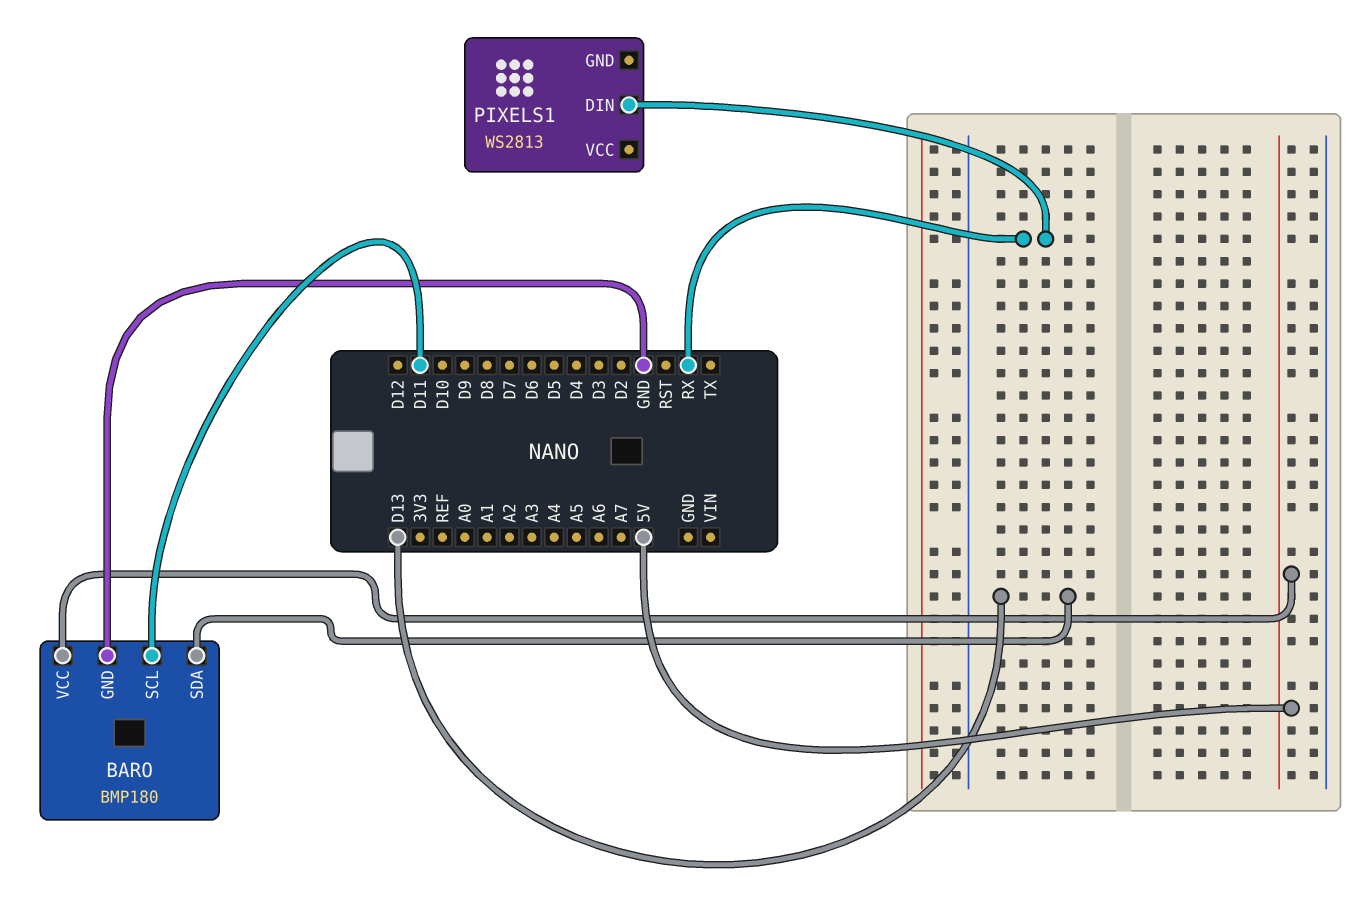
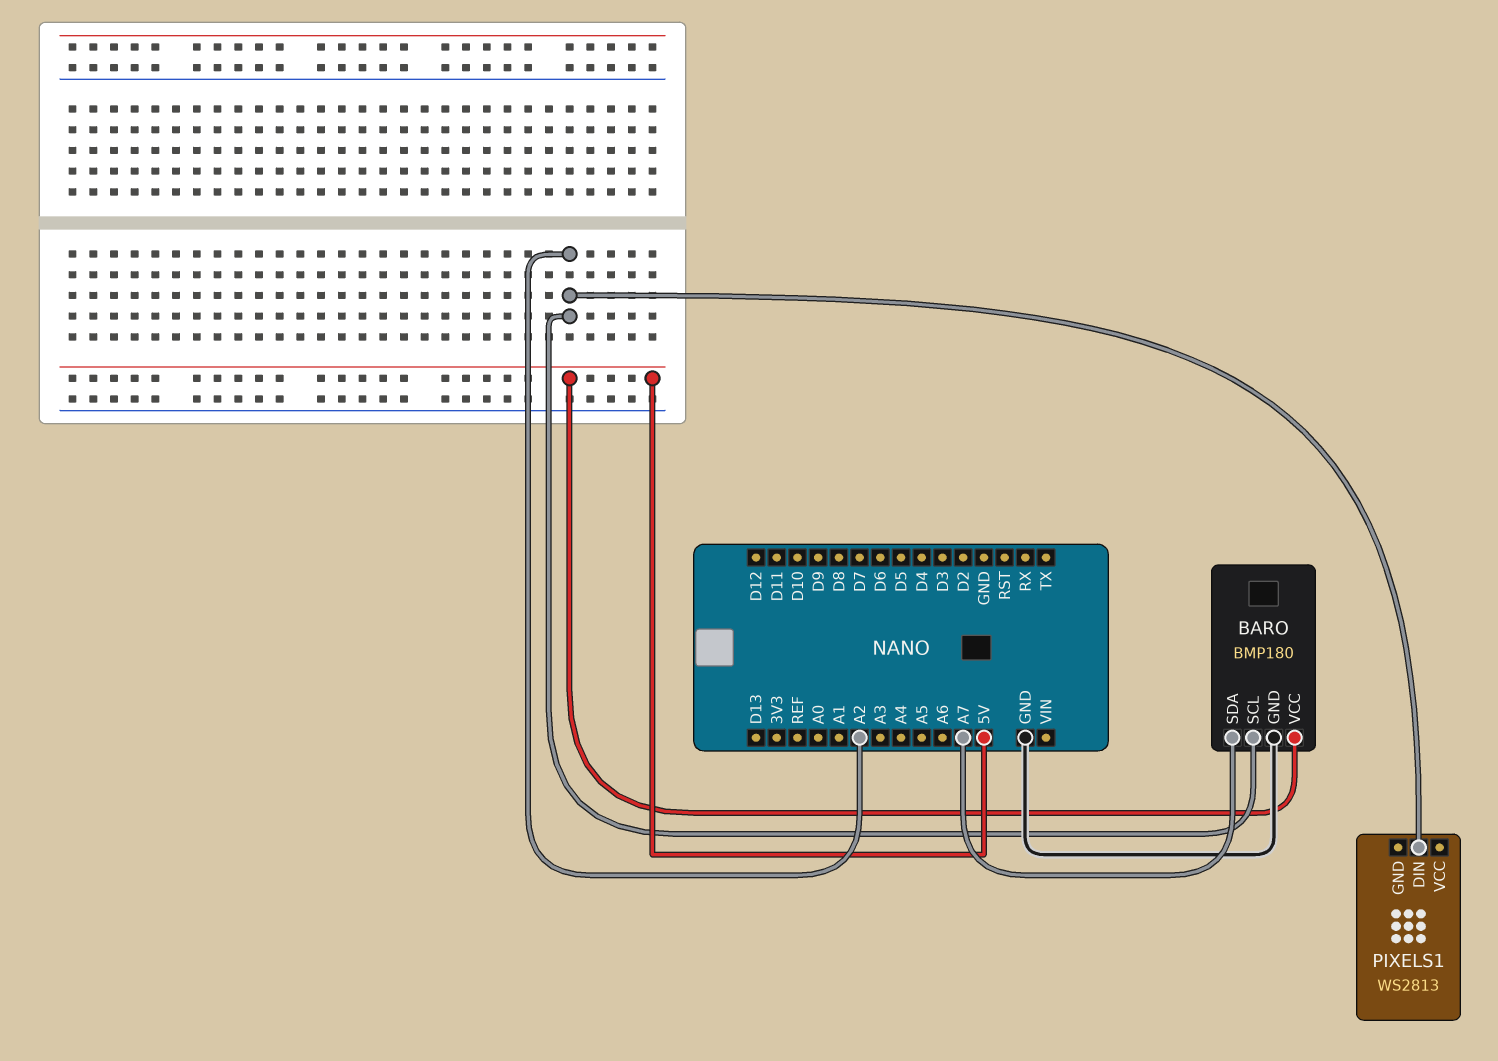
BARO pin SCL: D11 -> A2
BARO pin SDA: D13 -> A7
PIXELS1 pin DIN: RX -> A2

